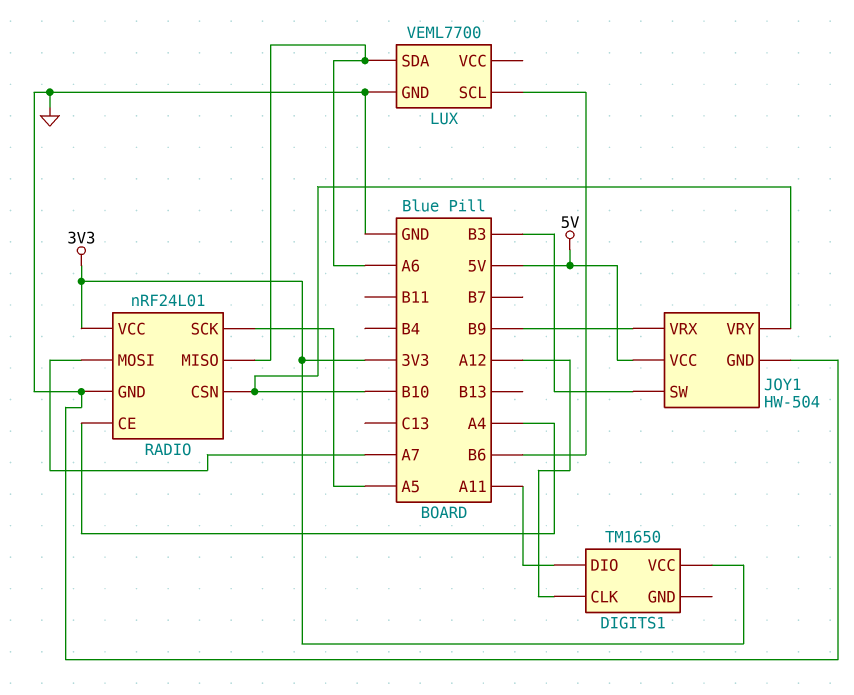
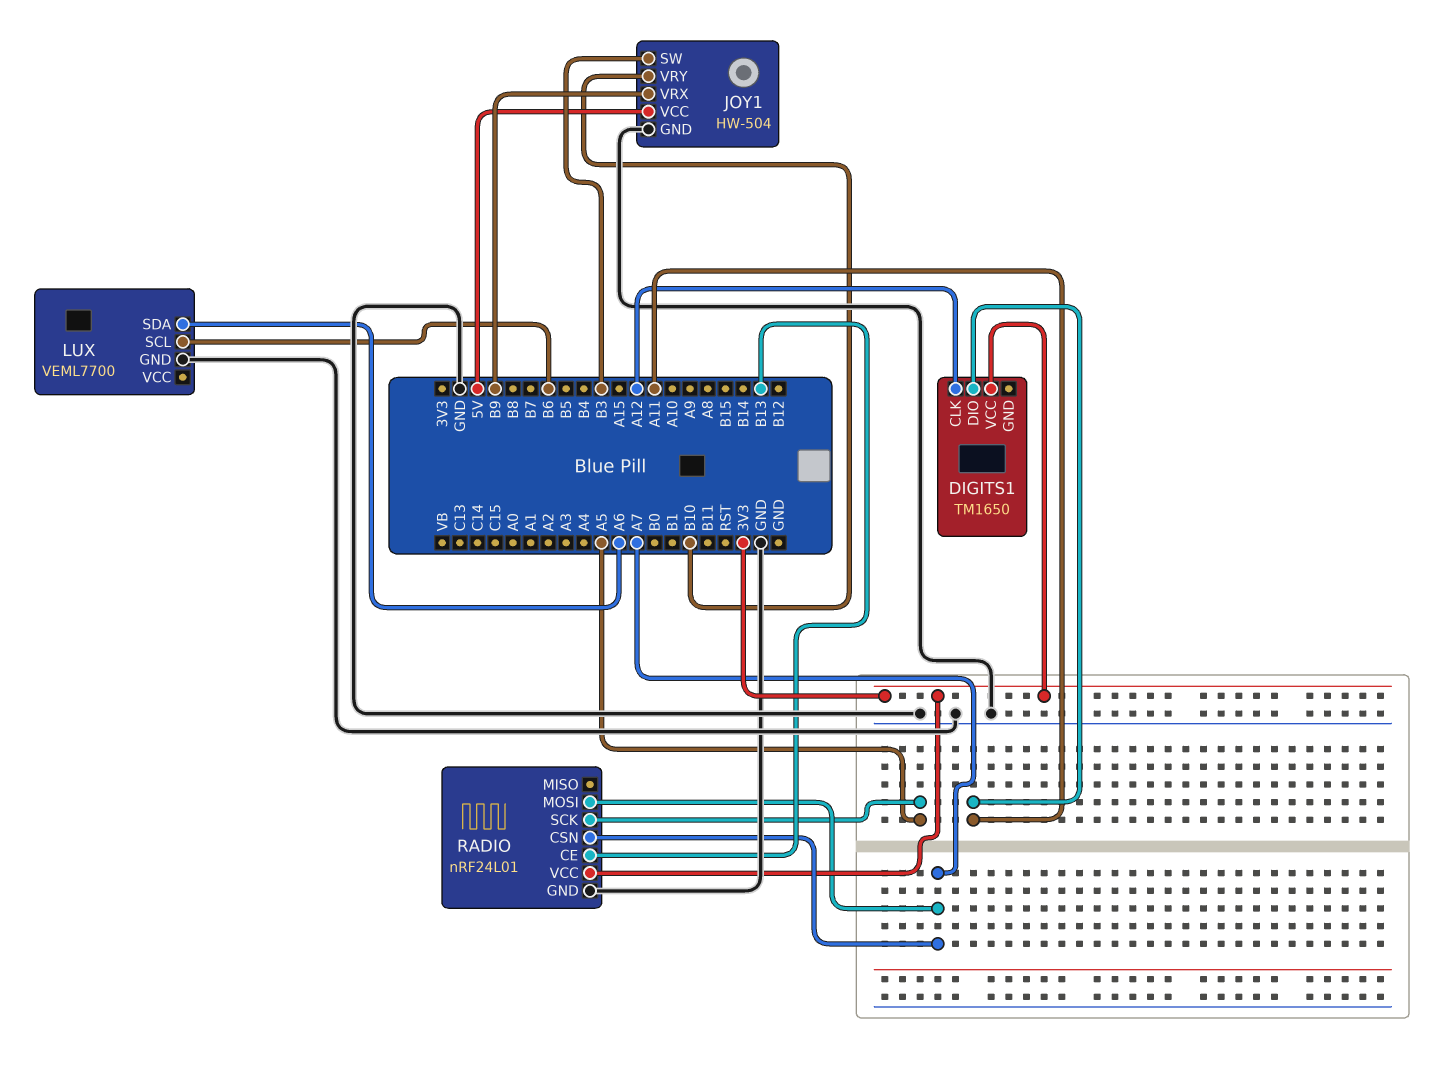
RADIO pin CE: A4 -> B13
RADIO pin CSN: B10 -> A7
RADIO pin MISO: A6 -> none

